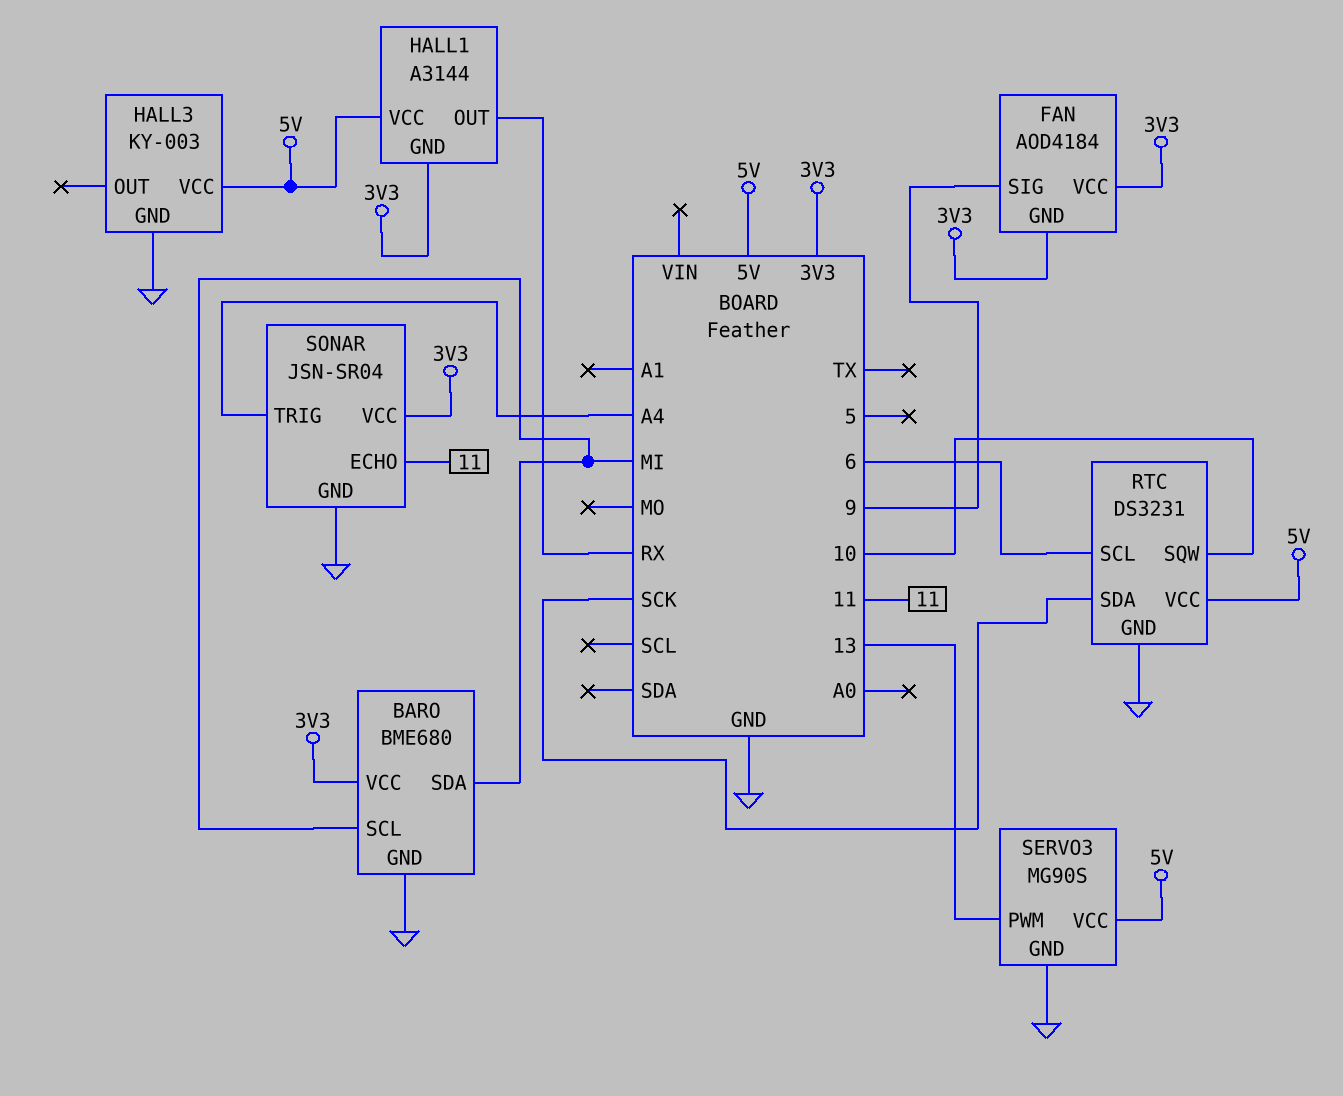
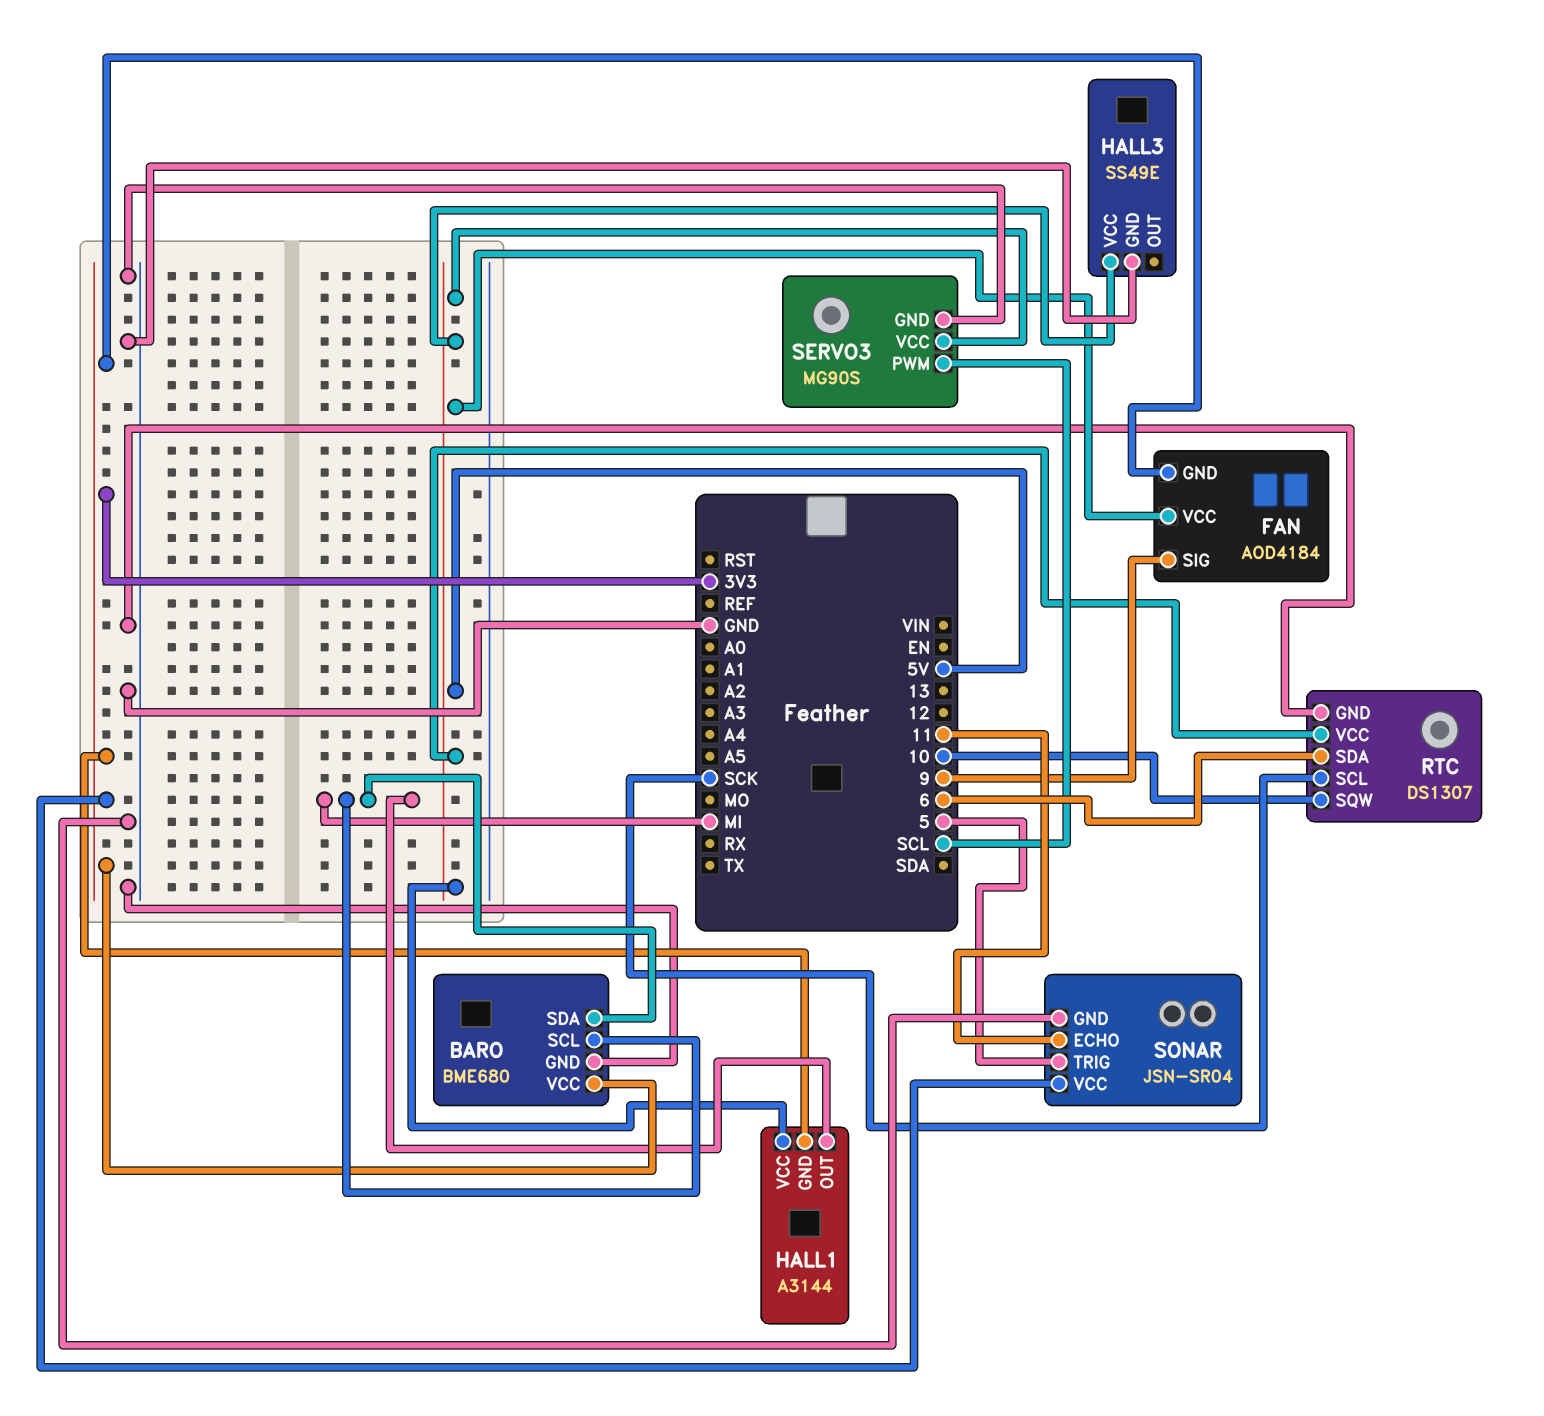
FAN pin VCC: 3V3 -> 5V
HALL1 pin OUT: RX -> MI
HALL3: KY-003 -> SS49E
RTC: DS3231 -> DS1307
RTC pin SCL: 6 -> SCK
RTC pin SDA: SCK -> 6
SERVO3 pin PWM: 13 -> SCL
SONAR pin TRIG: A4 -> 5

